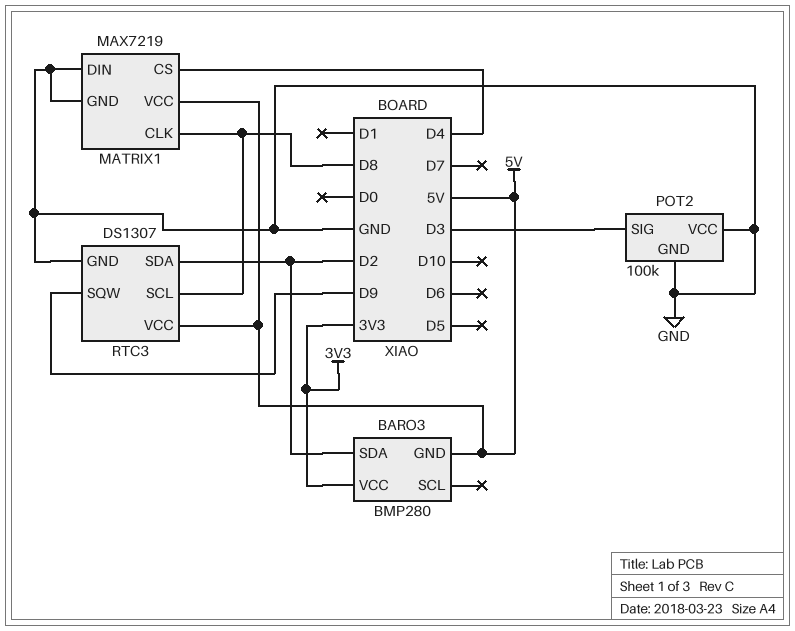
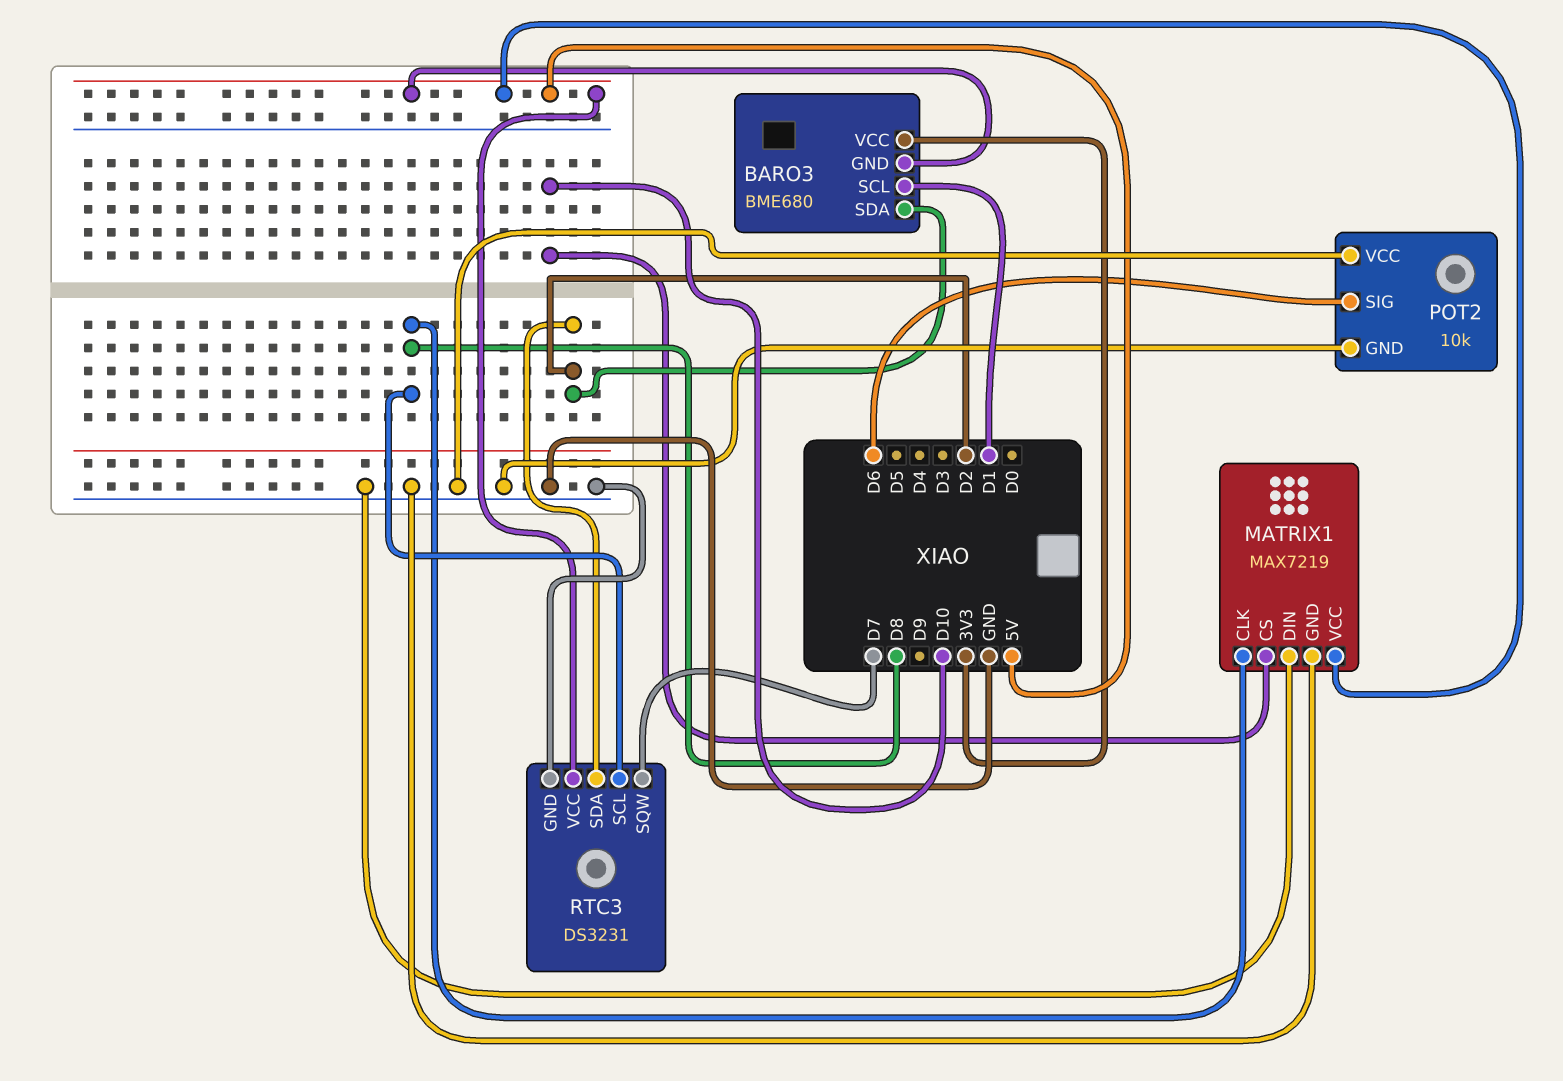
BARO3: BMP280 -> BME680
BARO3 pin SCL: none -> D1
MATRIX1 pin CS: D4 -> D10
POT2: 100k -> 10k
POT2 pin SIG: D3 -> D6
RTC3: DS1307 -> DS3231
RTC3 pin SQW: D9 -> D7

